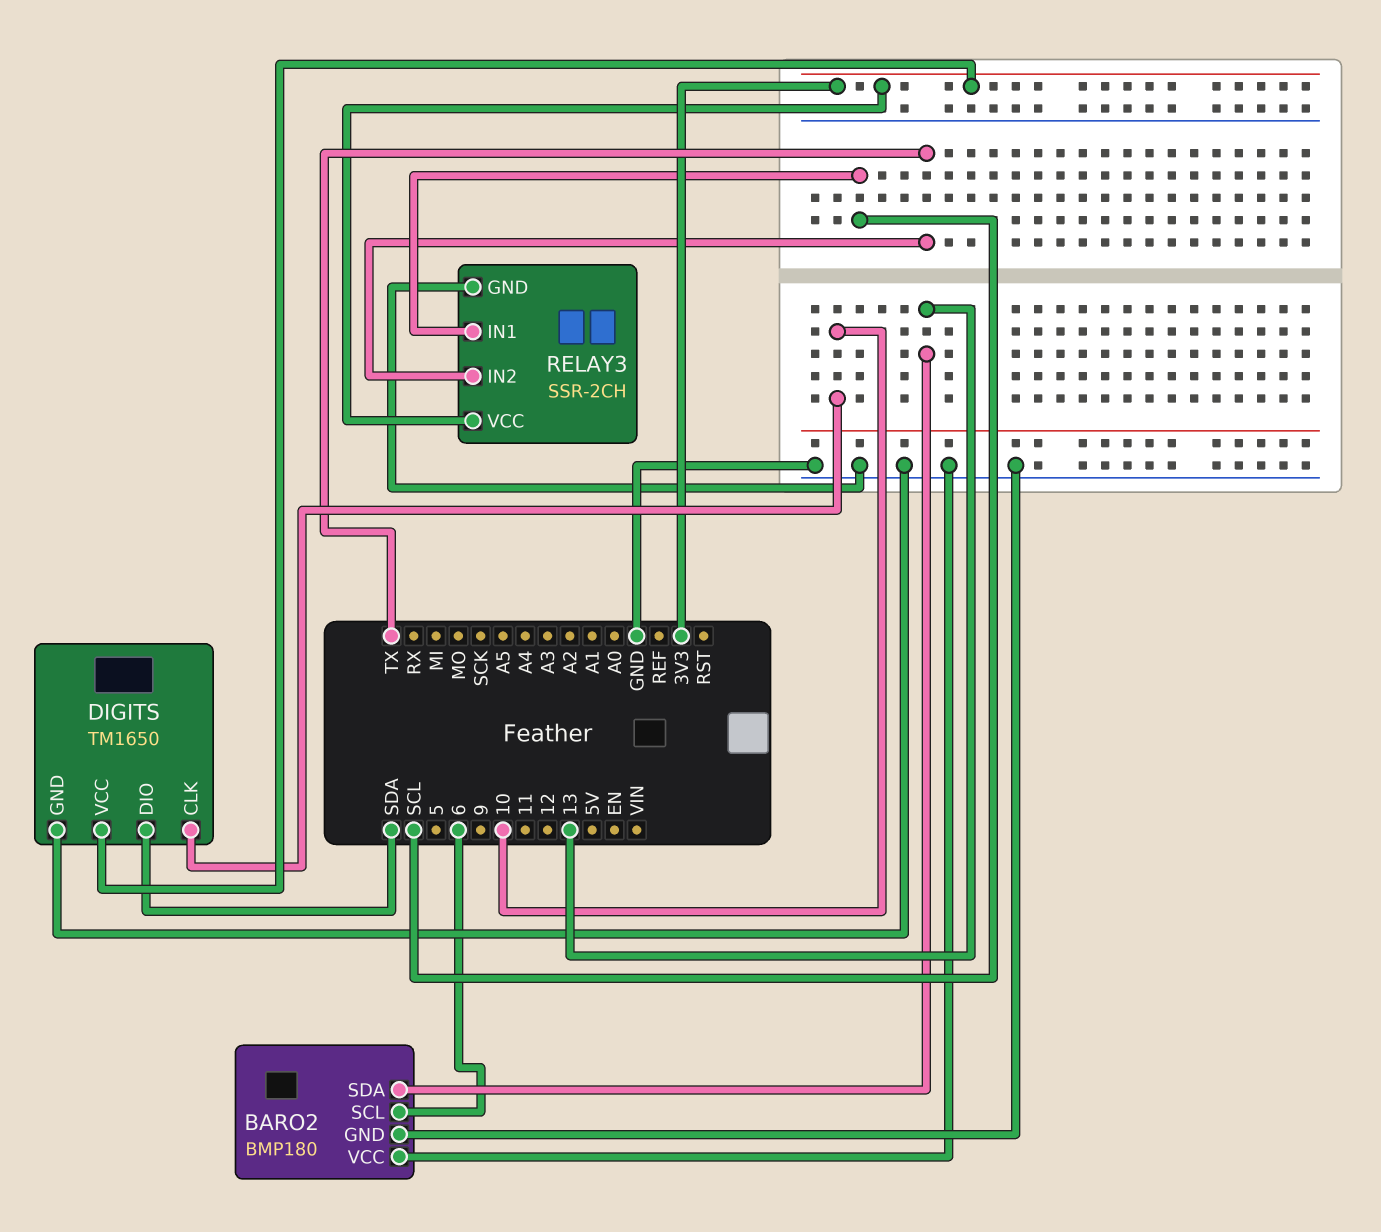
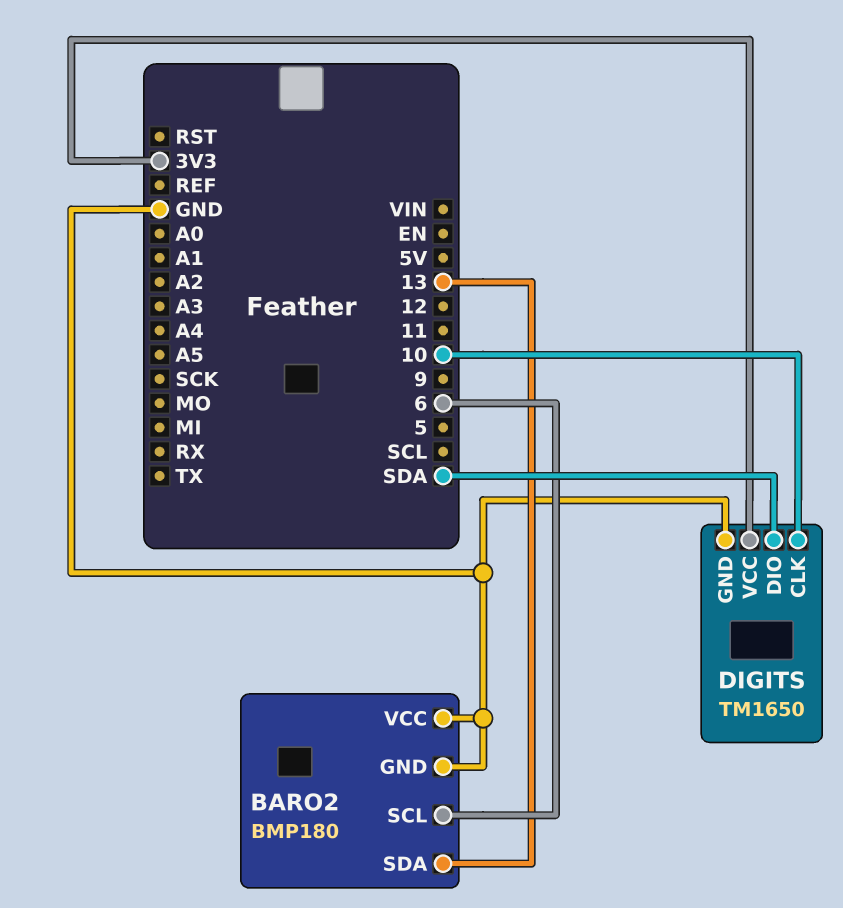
RELAY3: SSR-2CH -> none
RELAY3 pin GND: GND -> none
RELAY3 pin IN1: SCL -> none
RELAY3 pin IN2: TX -> none
RELAY3 pin VCC: 3V3 -> none

